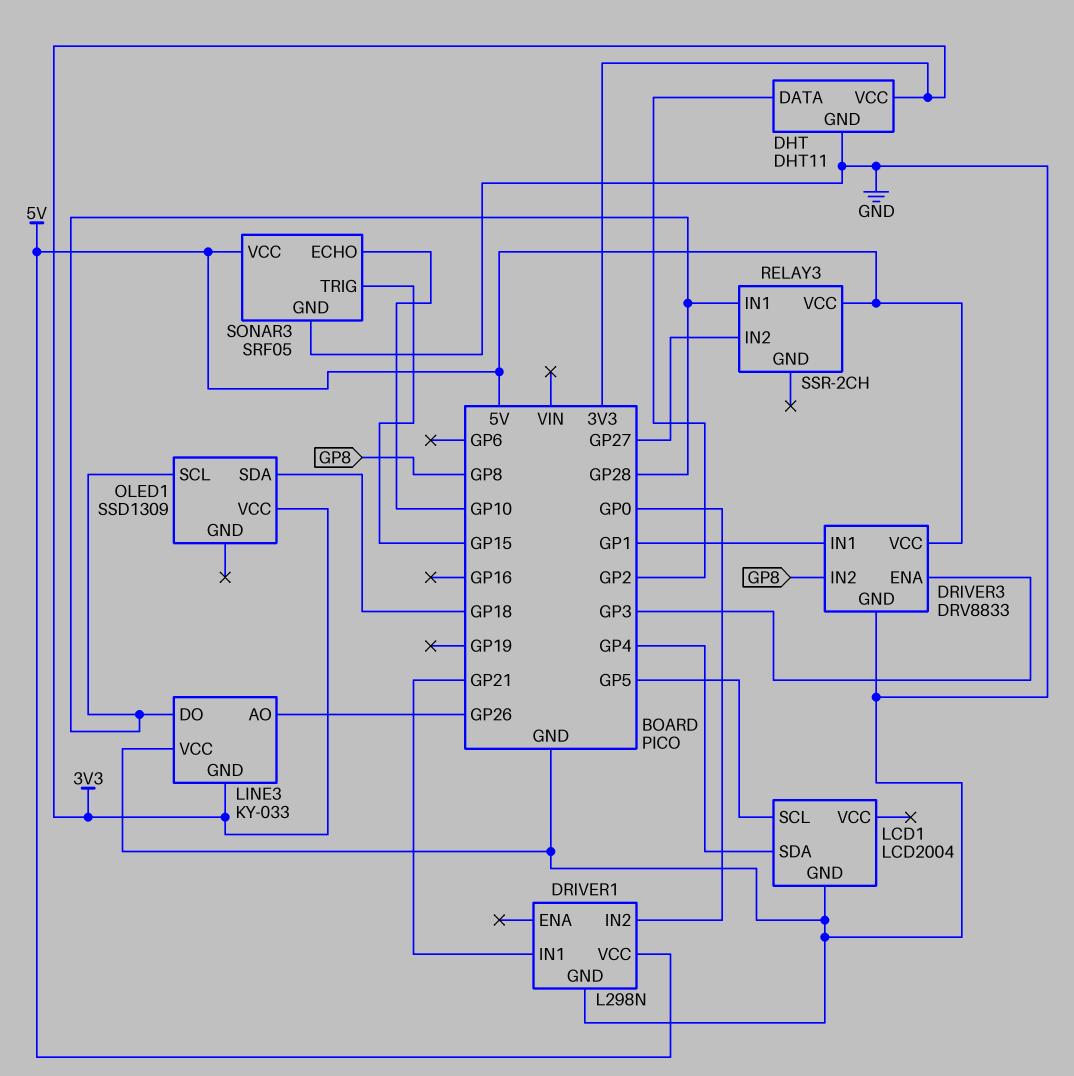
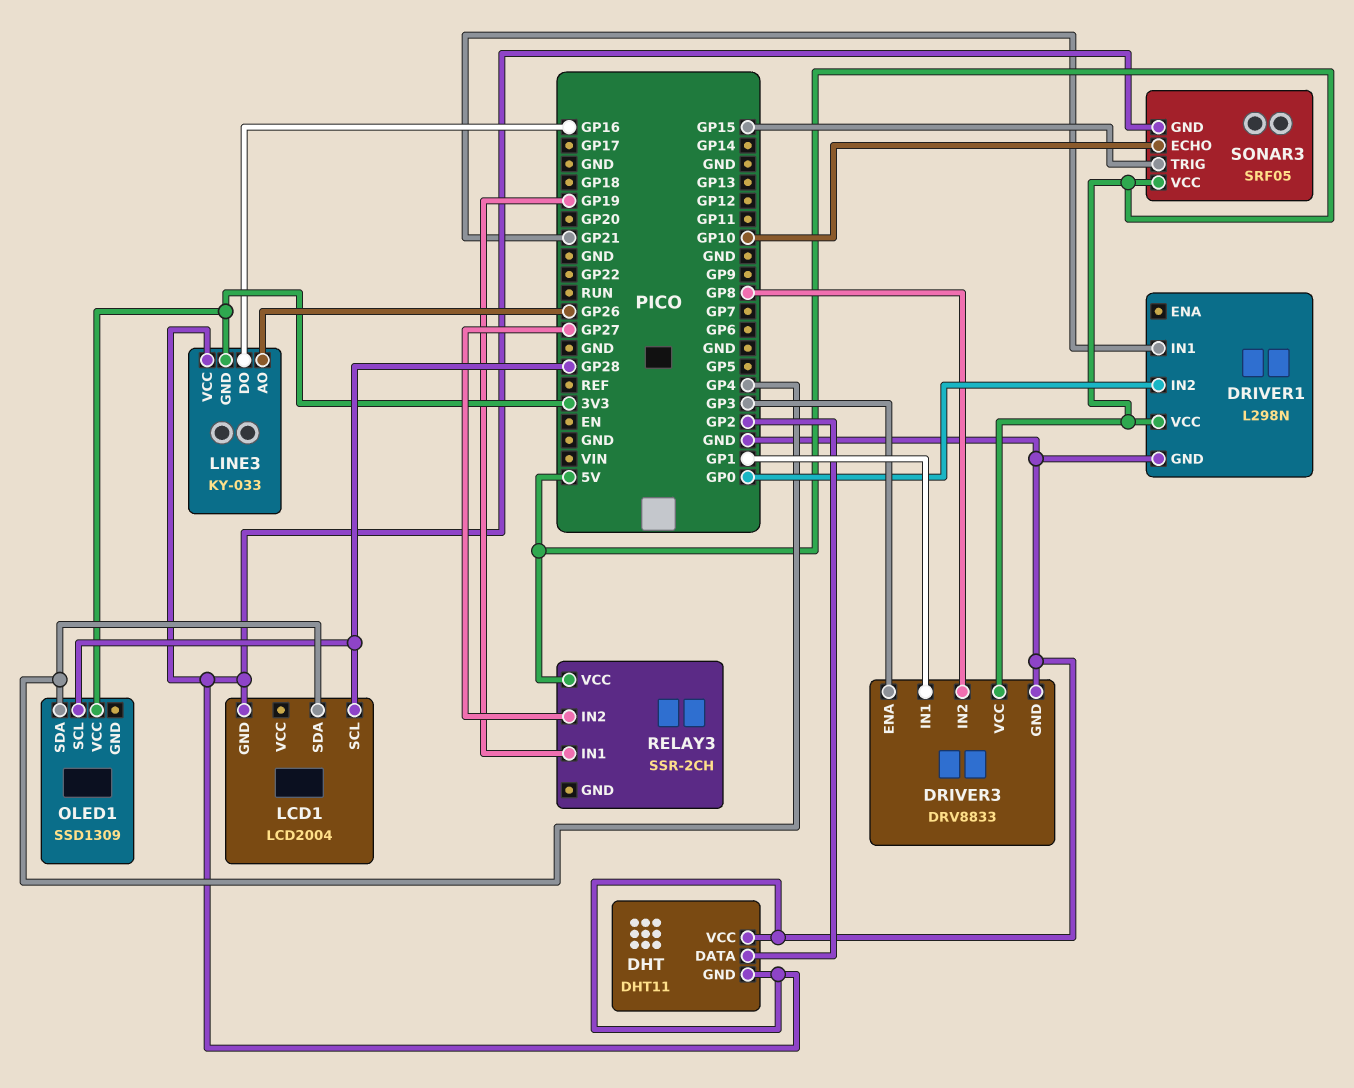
DHT pin VCC: 3V3 -> GND
LCD1 pin SCL: GP5 -> GP28
LINE3 pin DO: GP28 -> GP16
OLED1 pin SDA: GP18 -> GP4
RELAY3 pin IN1: GP28 -> GP19

